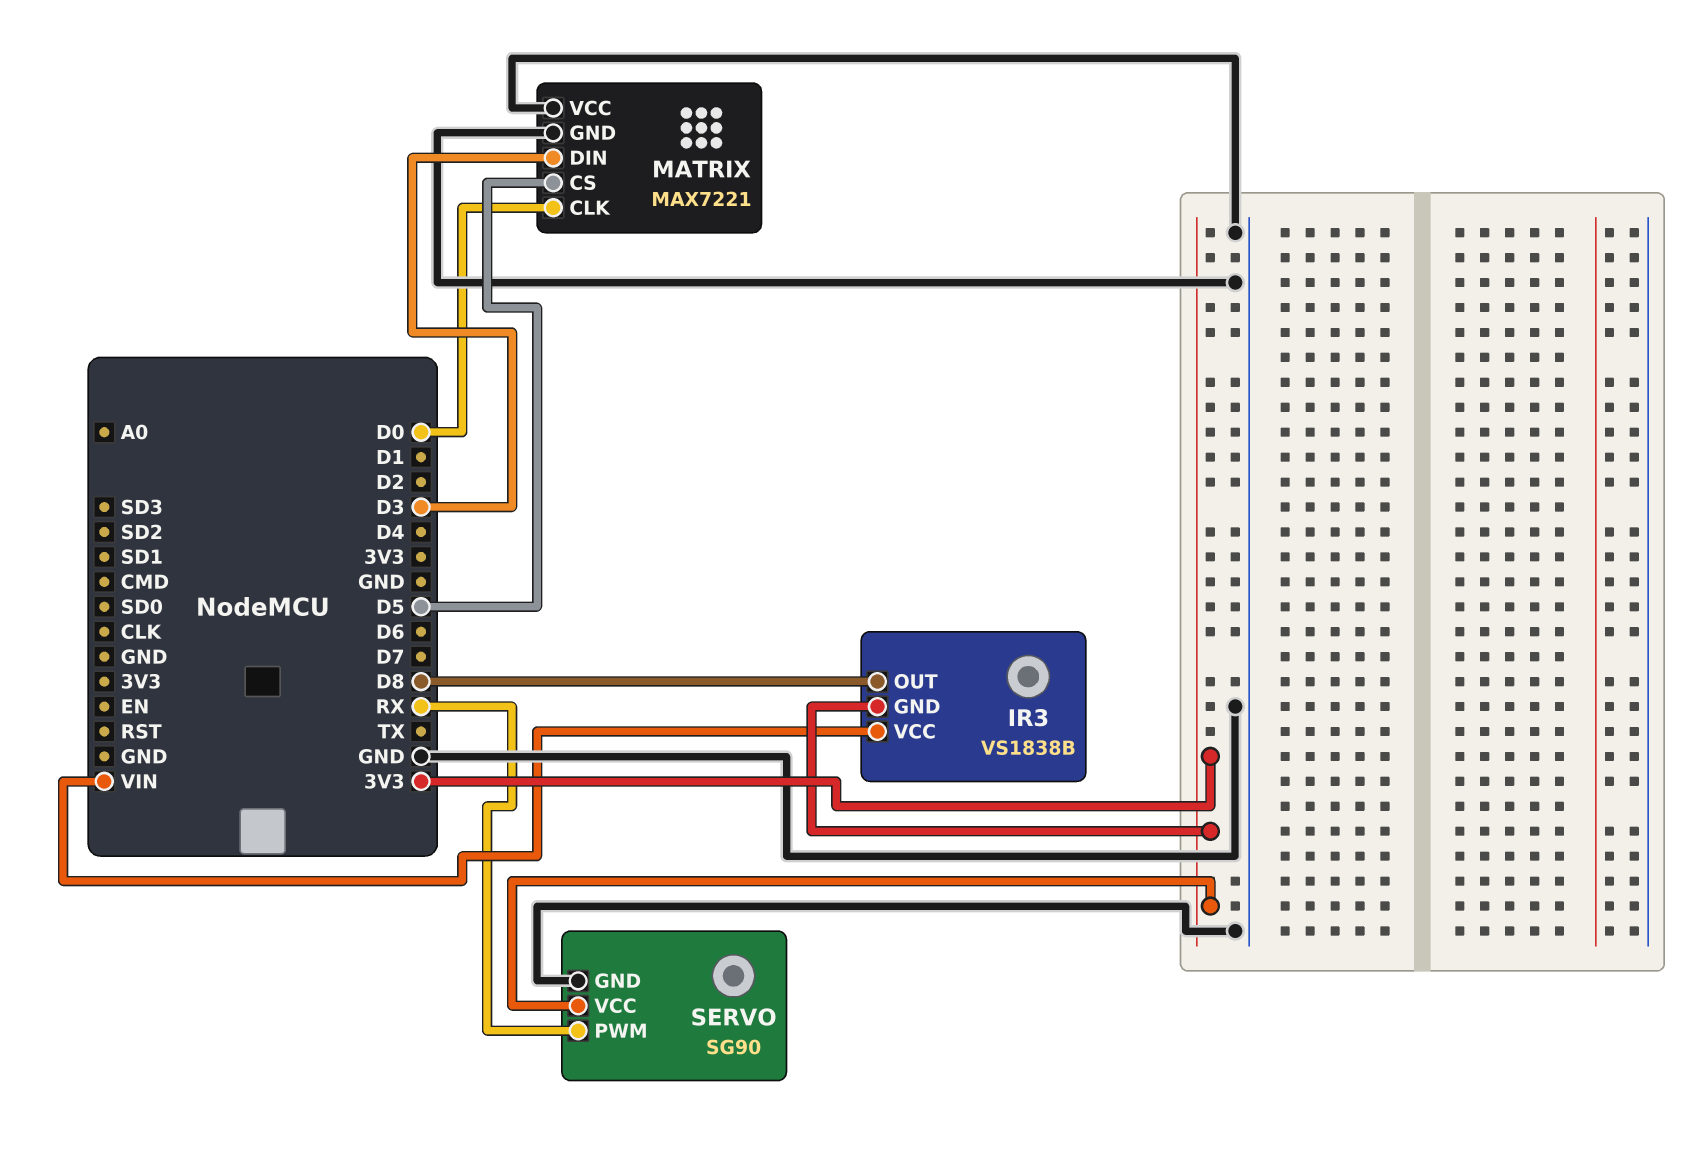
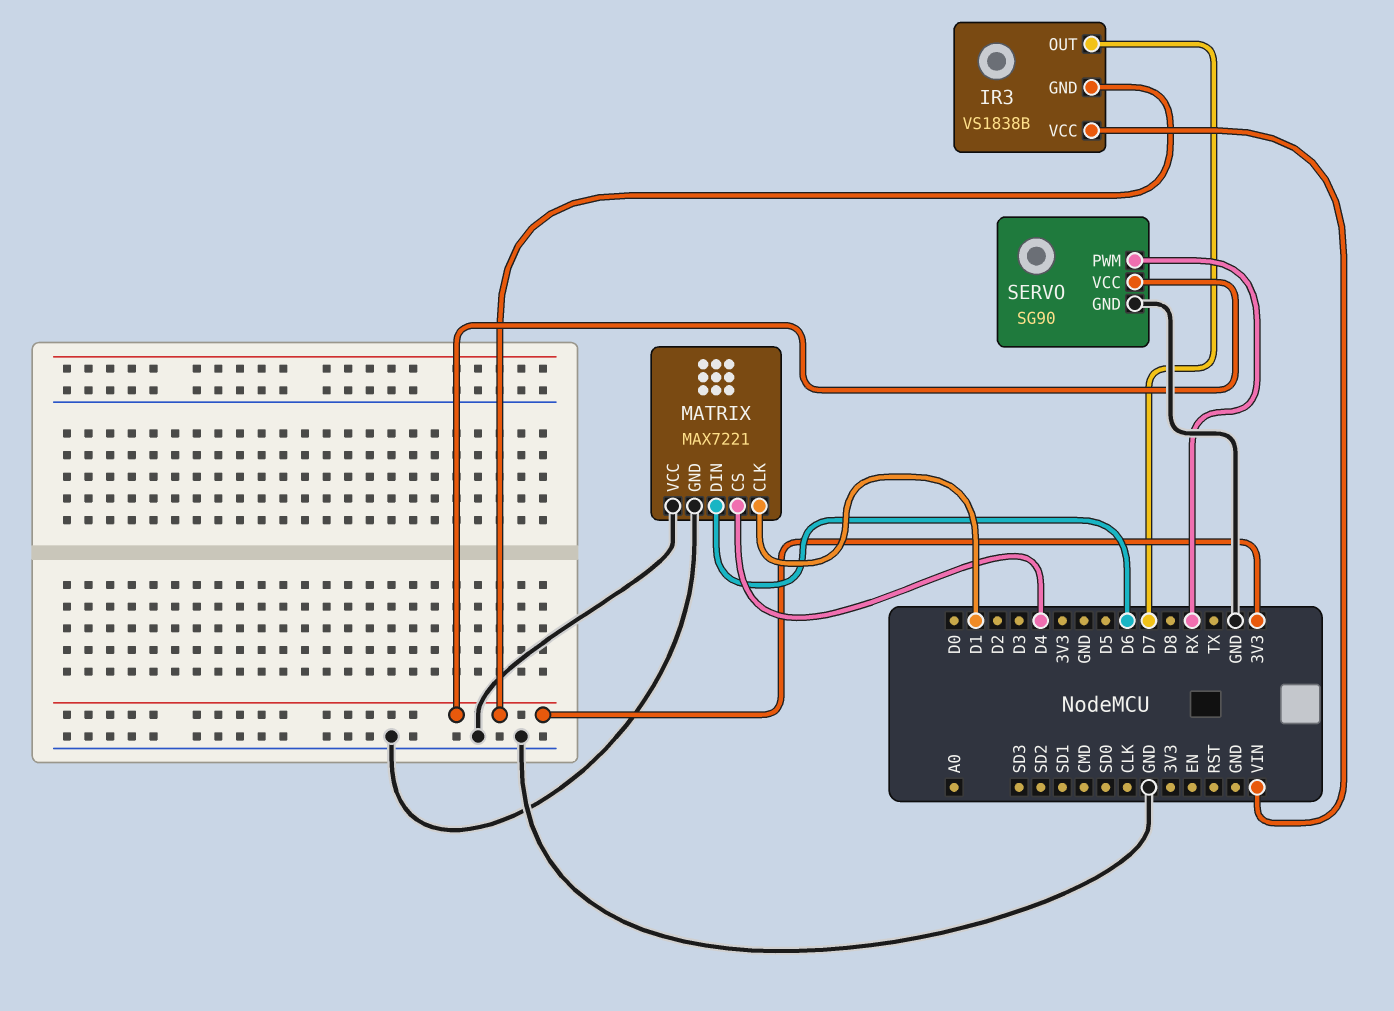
IR3 pin OUT: D8 -> D7
MATRIX pin CLK: D0 -> D1
MATRIX pin CS: D5 -> D4
MATRIX pin DIN: D3 -> D6

